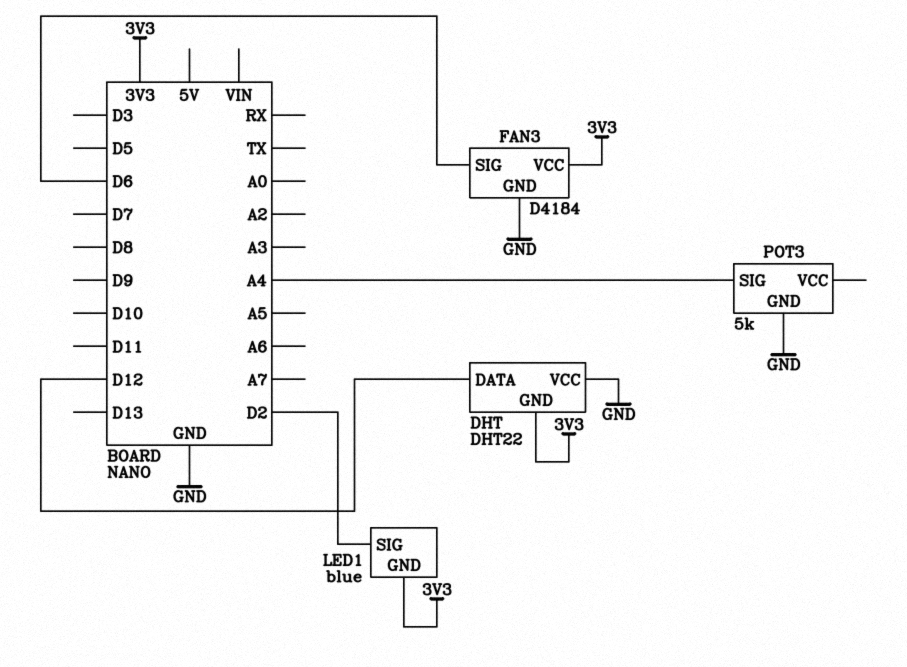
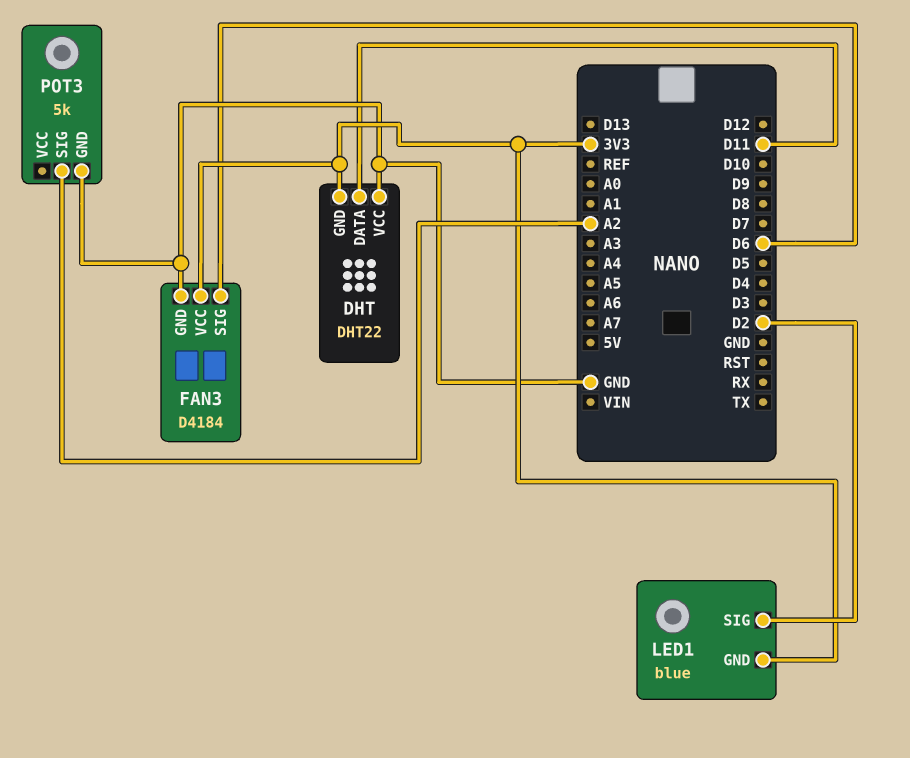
DHT pin DATA: D12 -> D11
POT3 pin SIG: A4 -> A2

